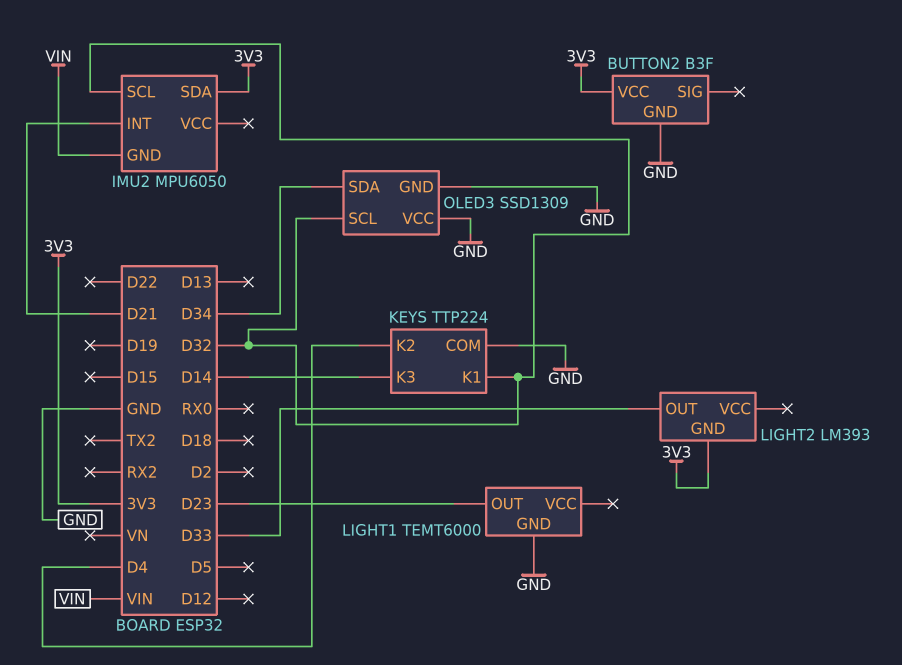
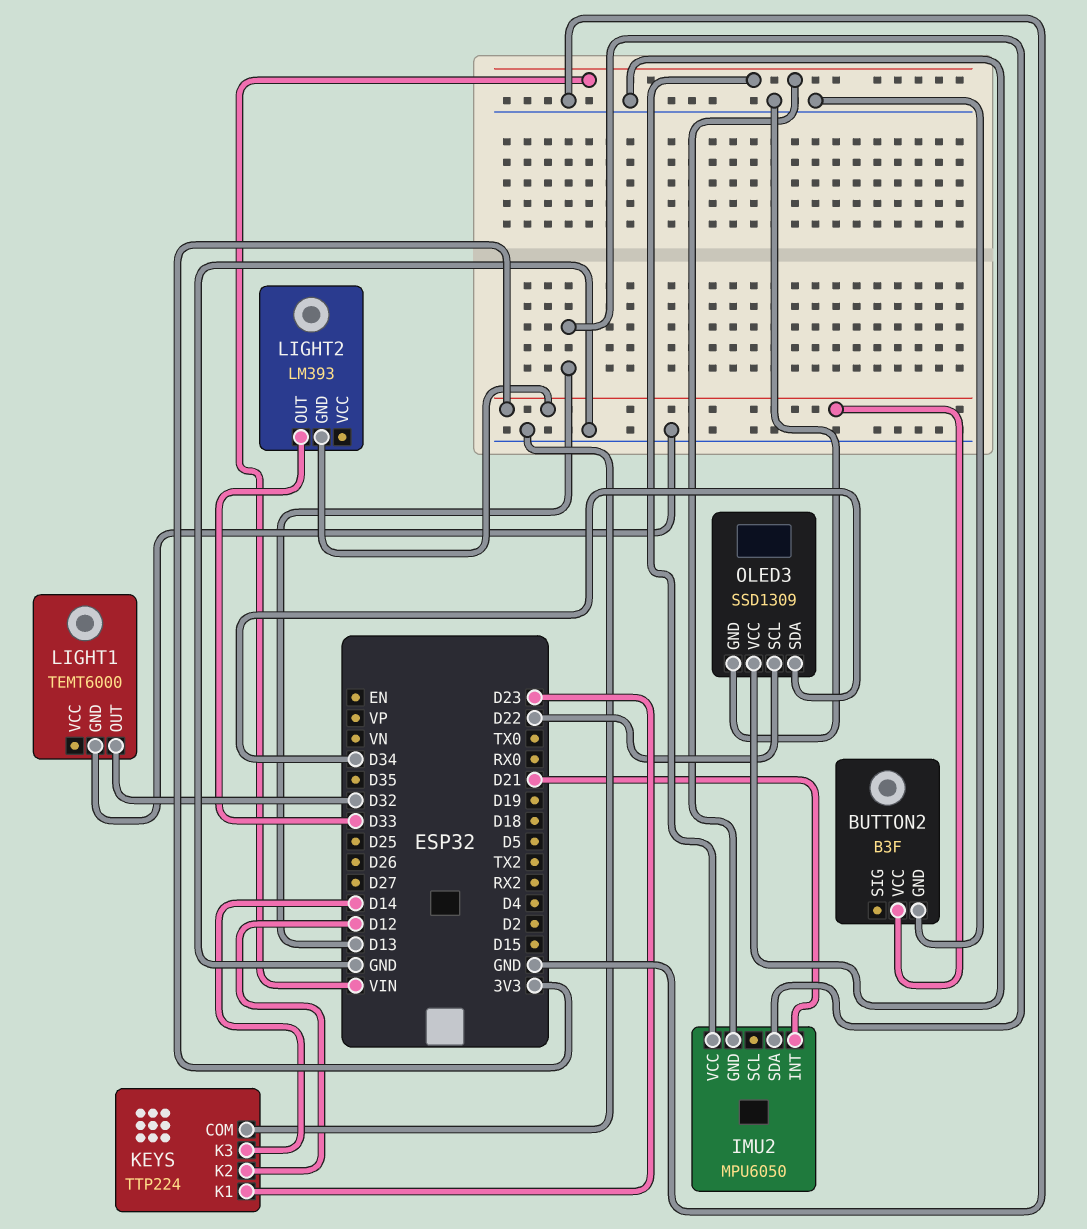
IMU2 pin SCL: D32 -> none
IMU2 pin SDA: 3V3 -> D13
IMU2 pin VCC: none -> VIN
KEYS pin K1: D32 -> D23
KEYS pin K2: D4 -> D12
LIGHT1 pin OUT: D23 -> D32
OLED3 pin SCL: D32 -> D22

